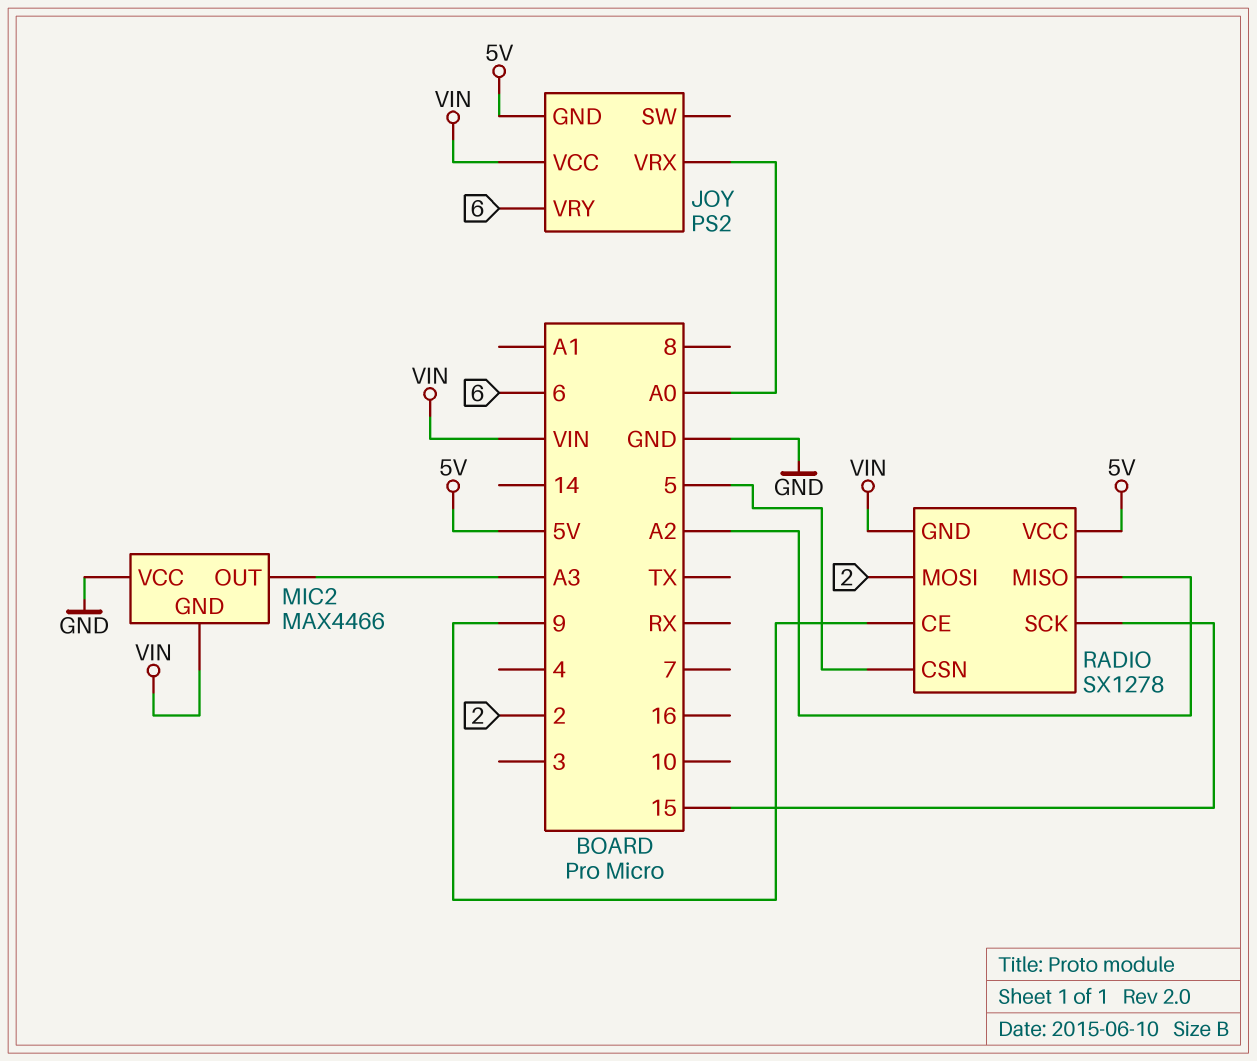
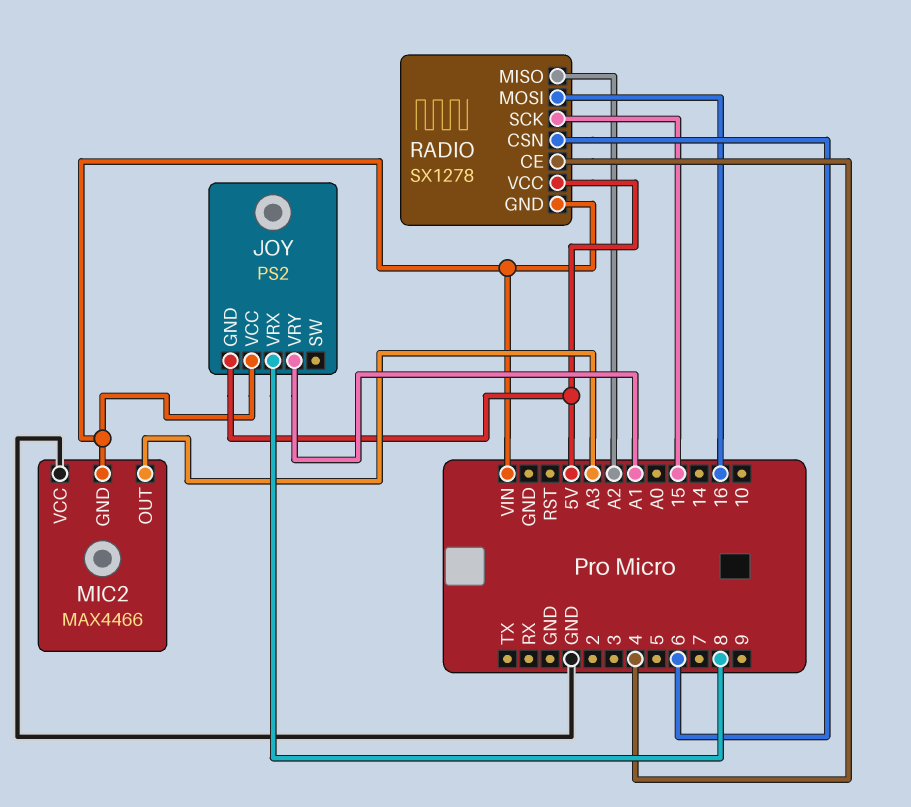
JOY pin VRX: A0 -> 8
JOY pin VRY: 6 -> A1
RADIO pin CE: 9 -> 4
RADIO pin CSN: 5 -> 6
RADIO pin MOSI: 2 -> 16

